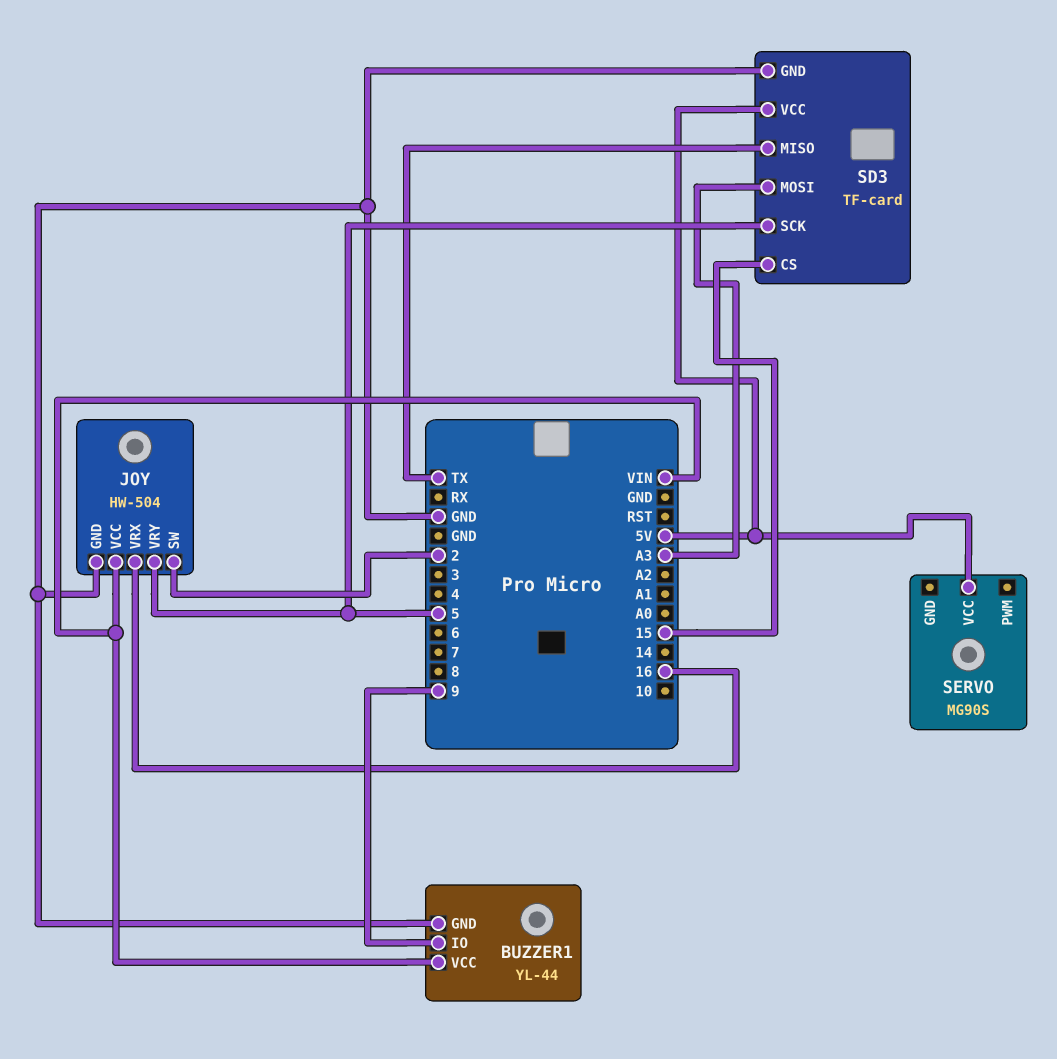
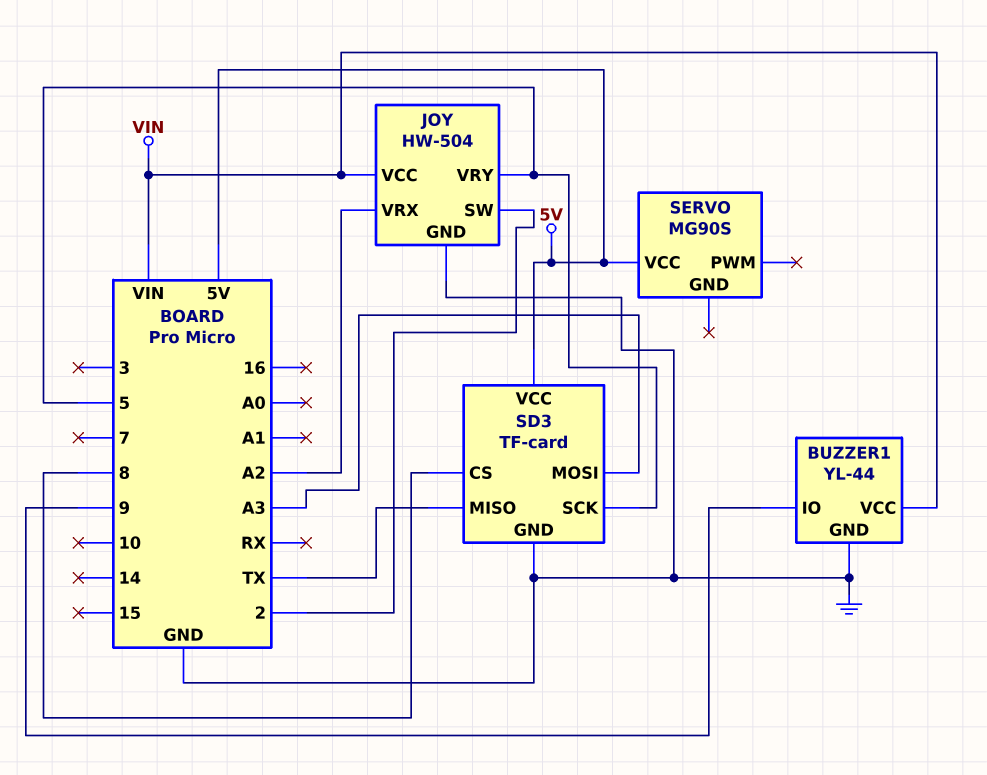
JOY pin VRX: 16 -> A2
SD3 pin CS: 15 -> 8

